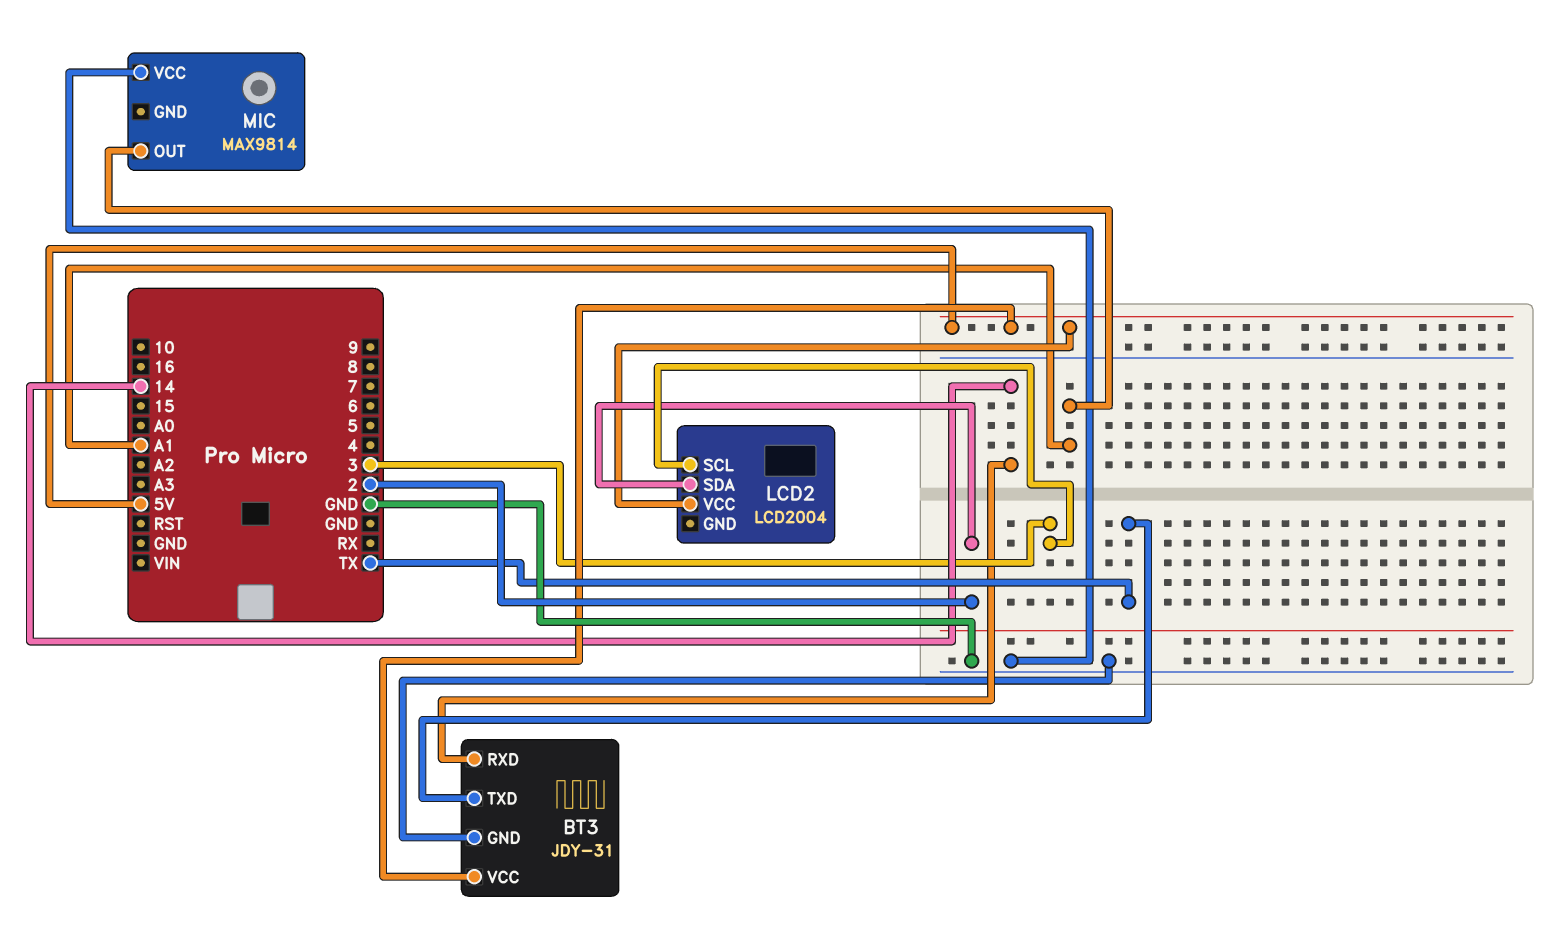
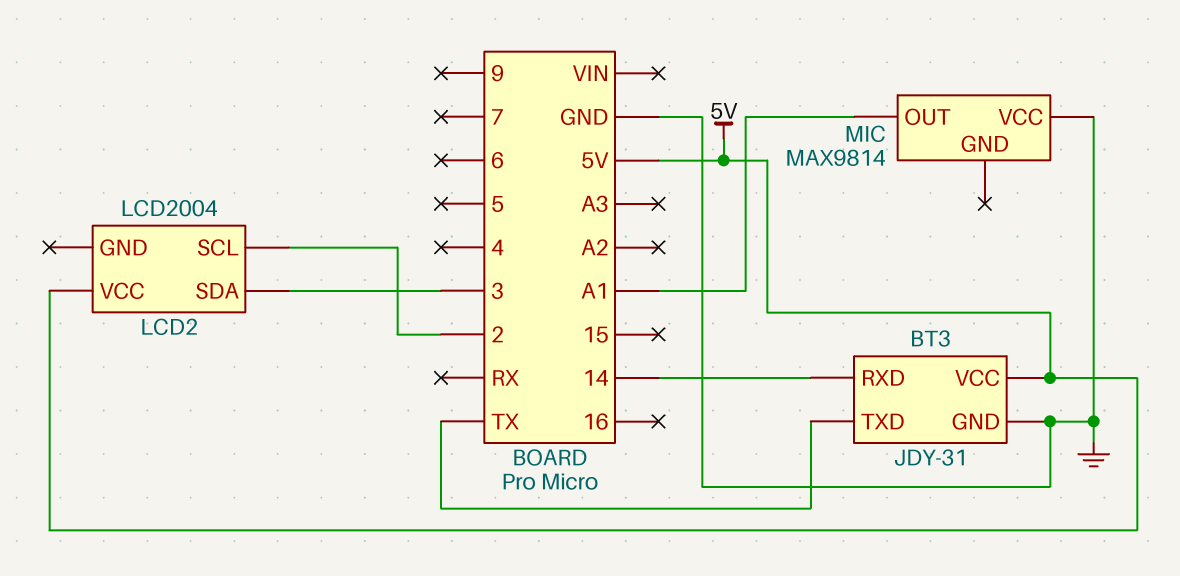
LCD2 pin SCL: 3 -> 2
LCD2 pin SDA: 2 -> 3

